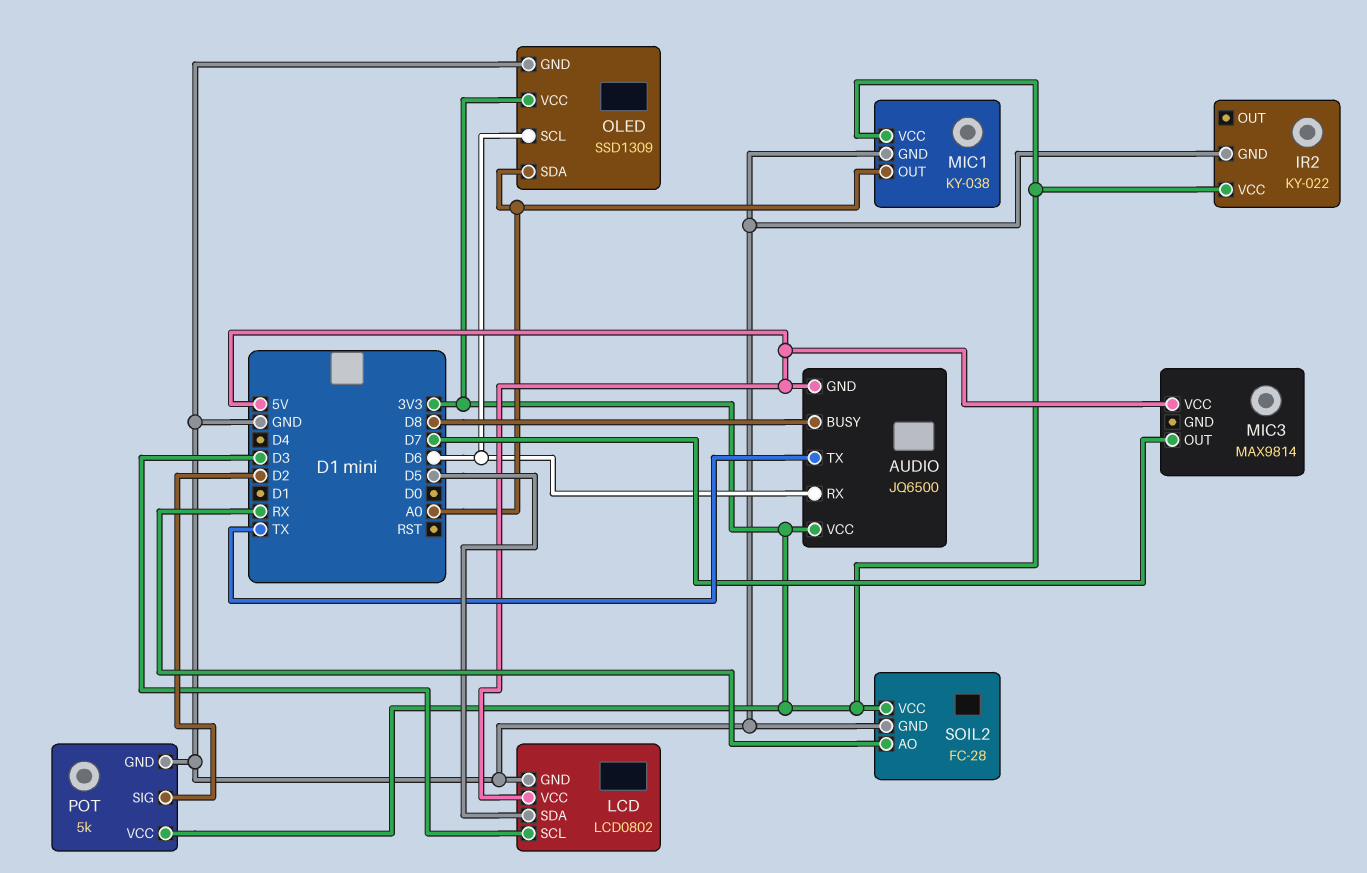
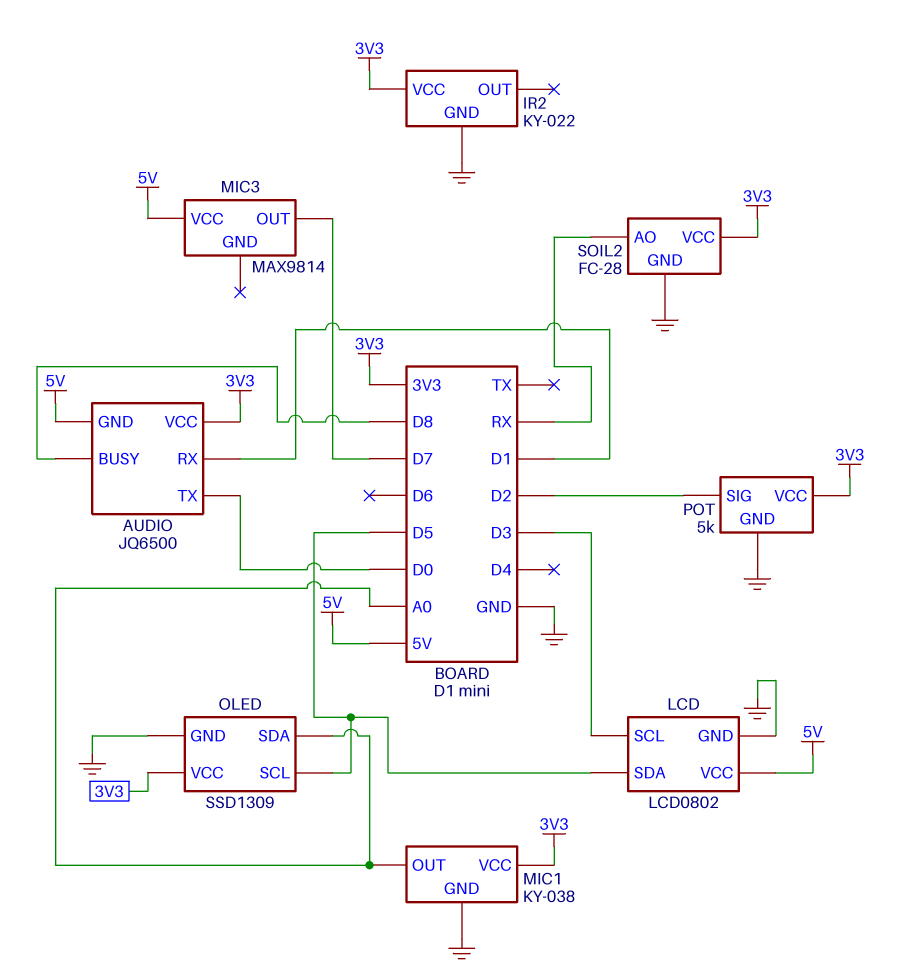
AUDIO pin RX: D6 -> D1
AUDIO pin TX: TX -> D0
OLED pin SCL: D6 -> D5

